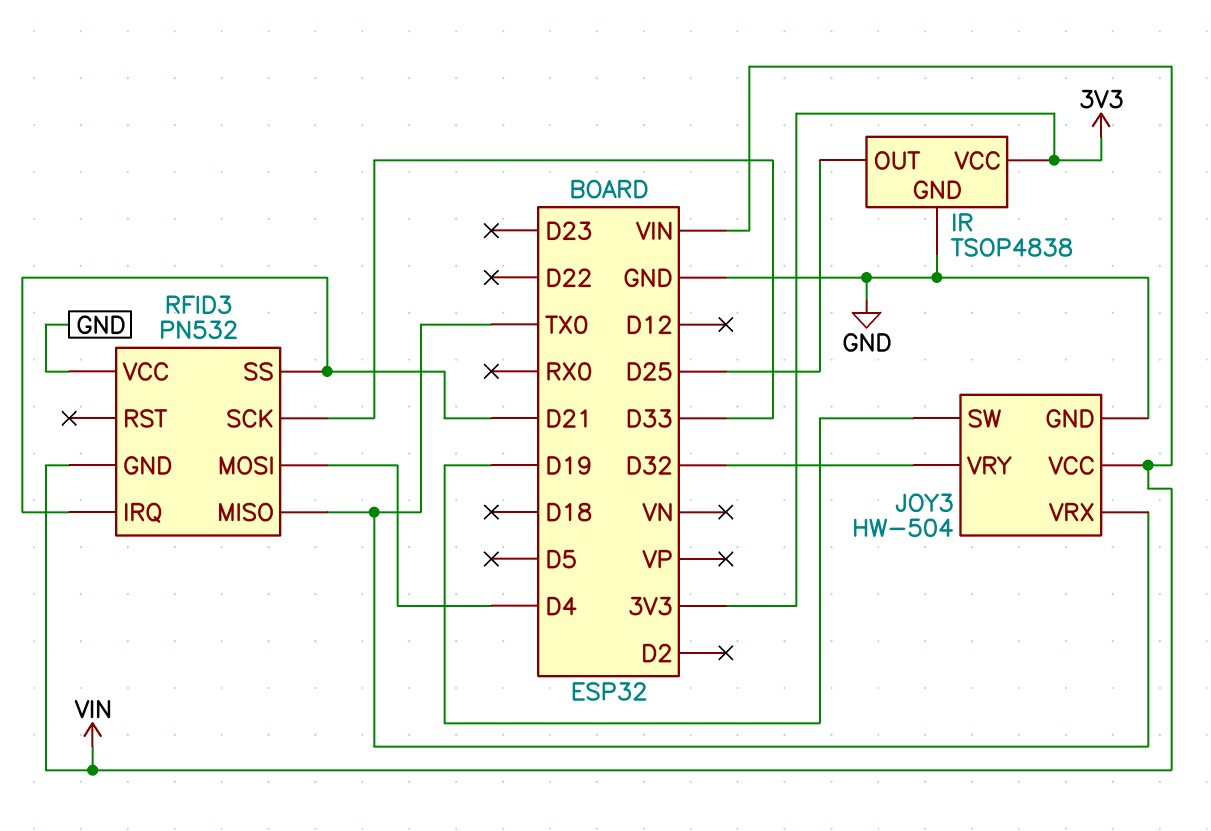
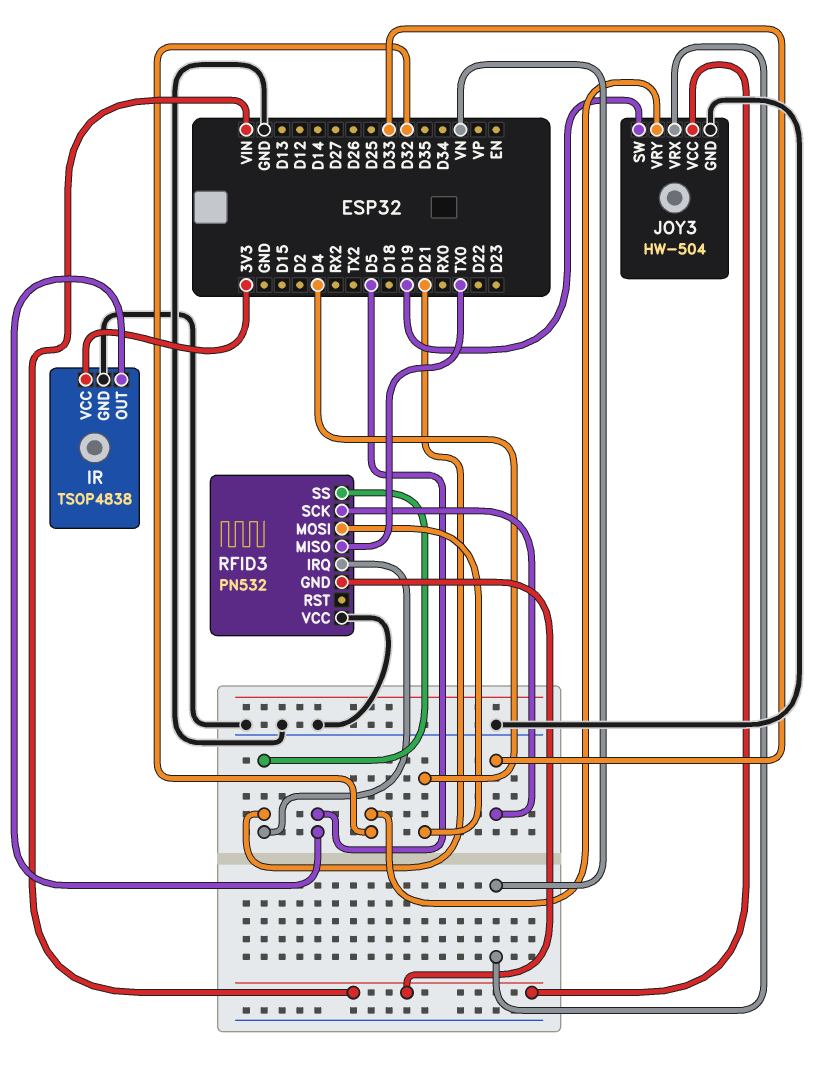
IR pin OUT: D25 -> D5
JOY3 pin VRX: TX0 -> VN

